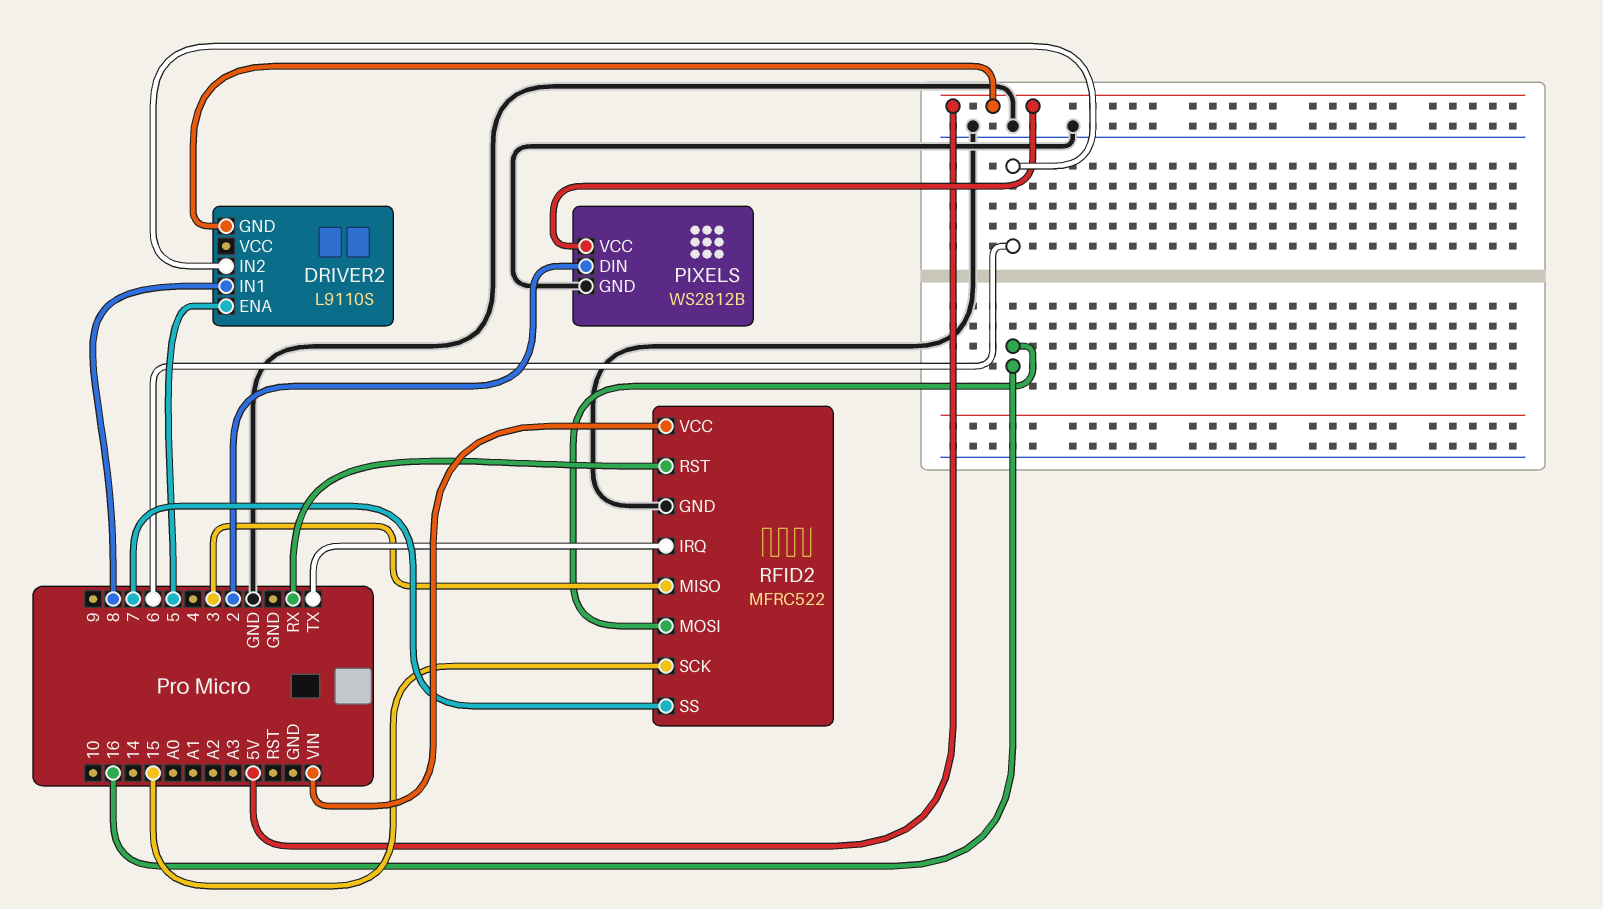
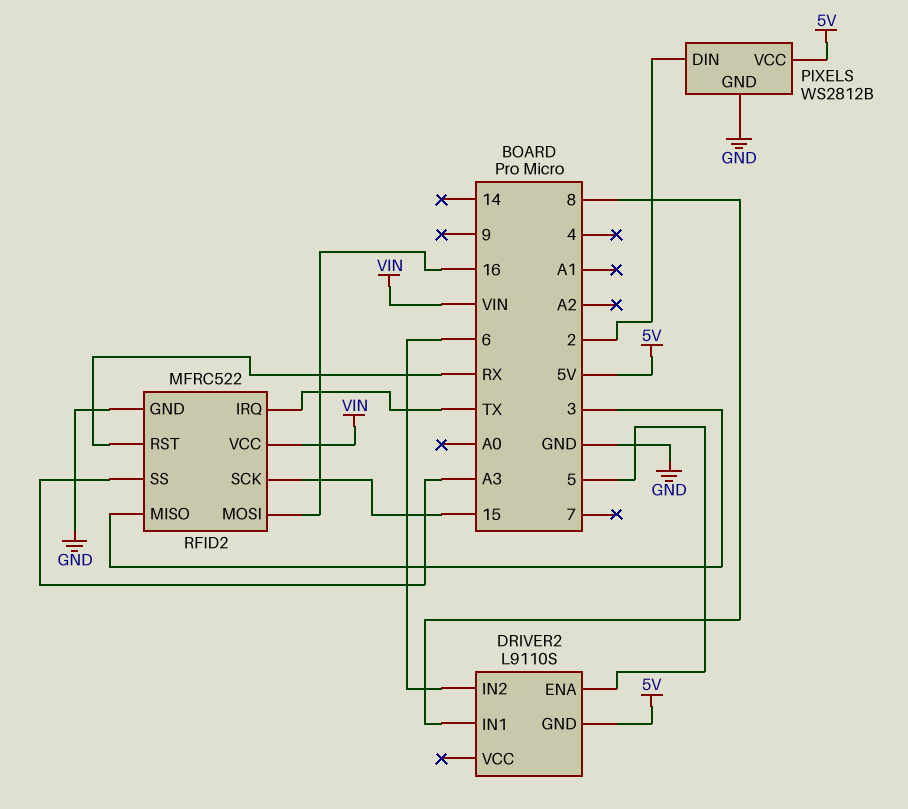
RFID2 pin SS: 7 -> A3

